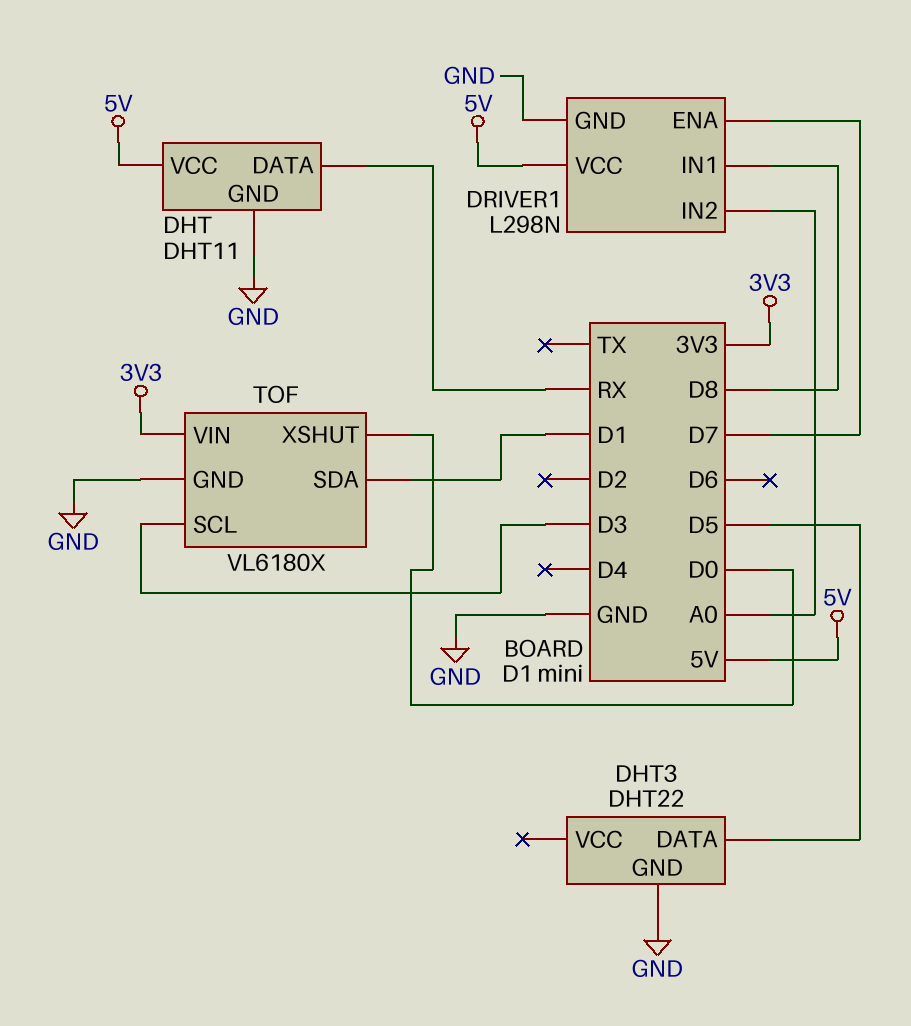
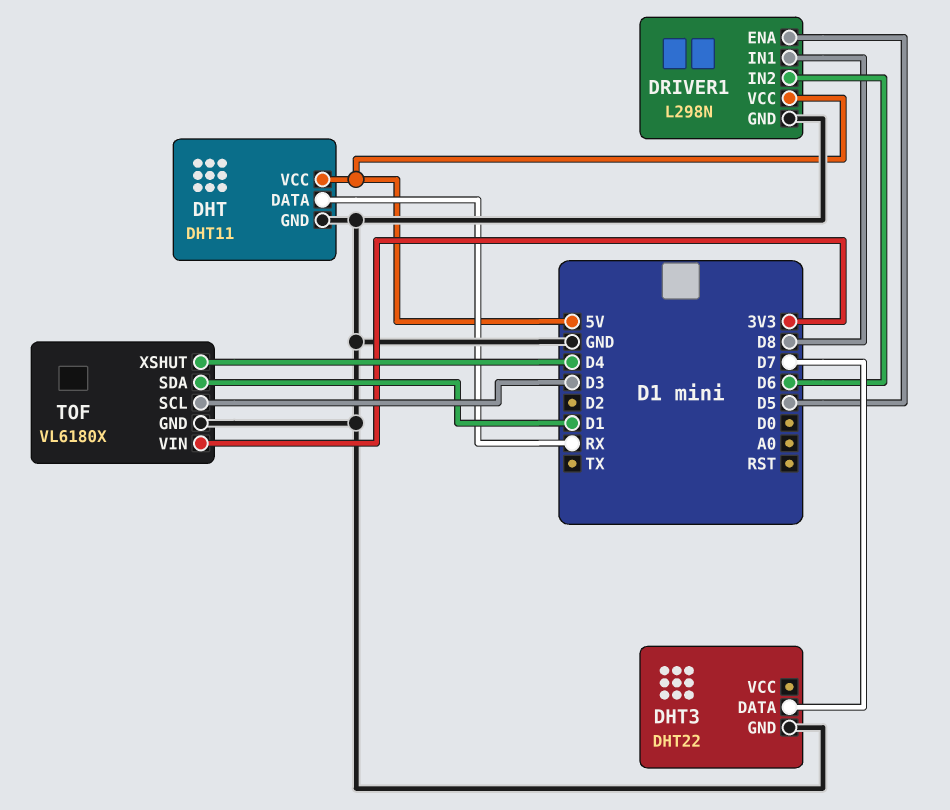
DHT3 pin DATA: D5 -> D7
DRIVER1 pin ENA: D7 -> D5
DRIVER1 pin IN2: A0 -> D6
TOF pin XSHUT: D0 -> D4

